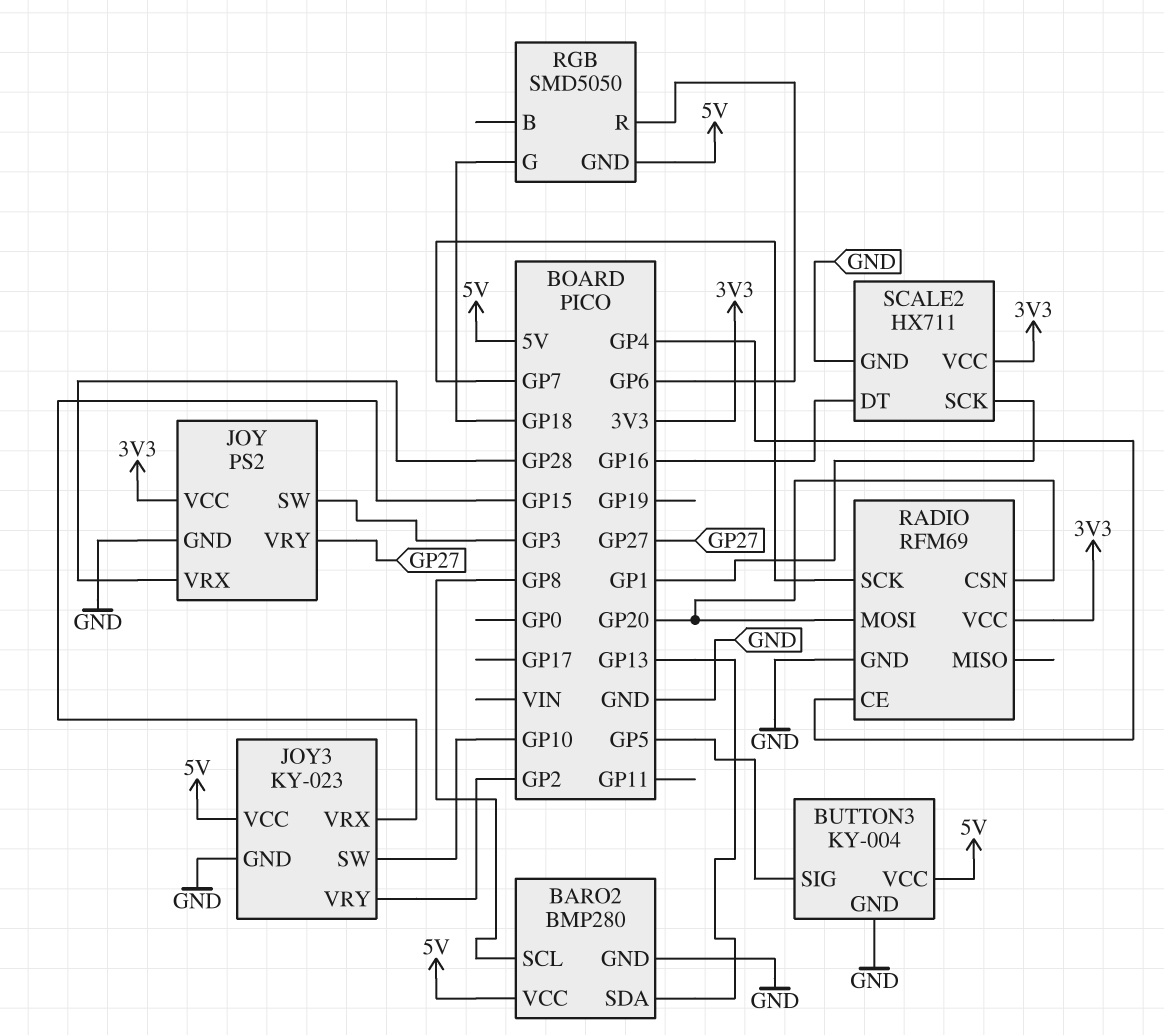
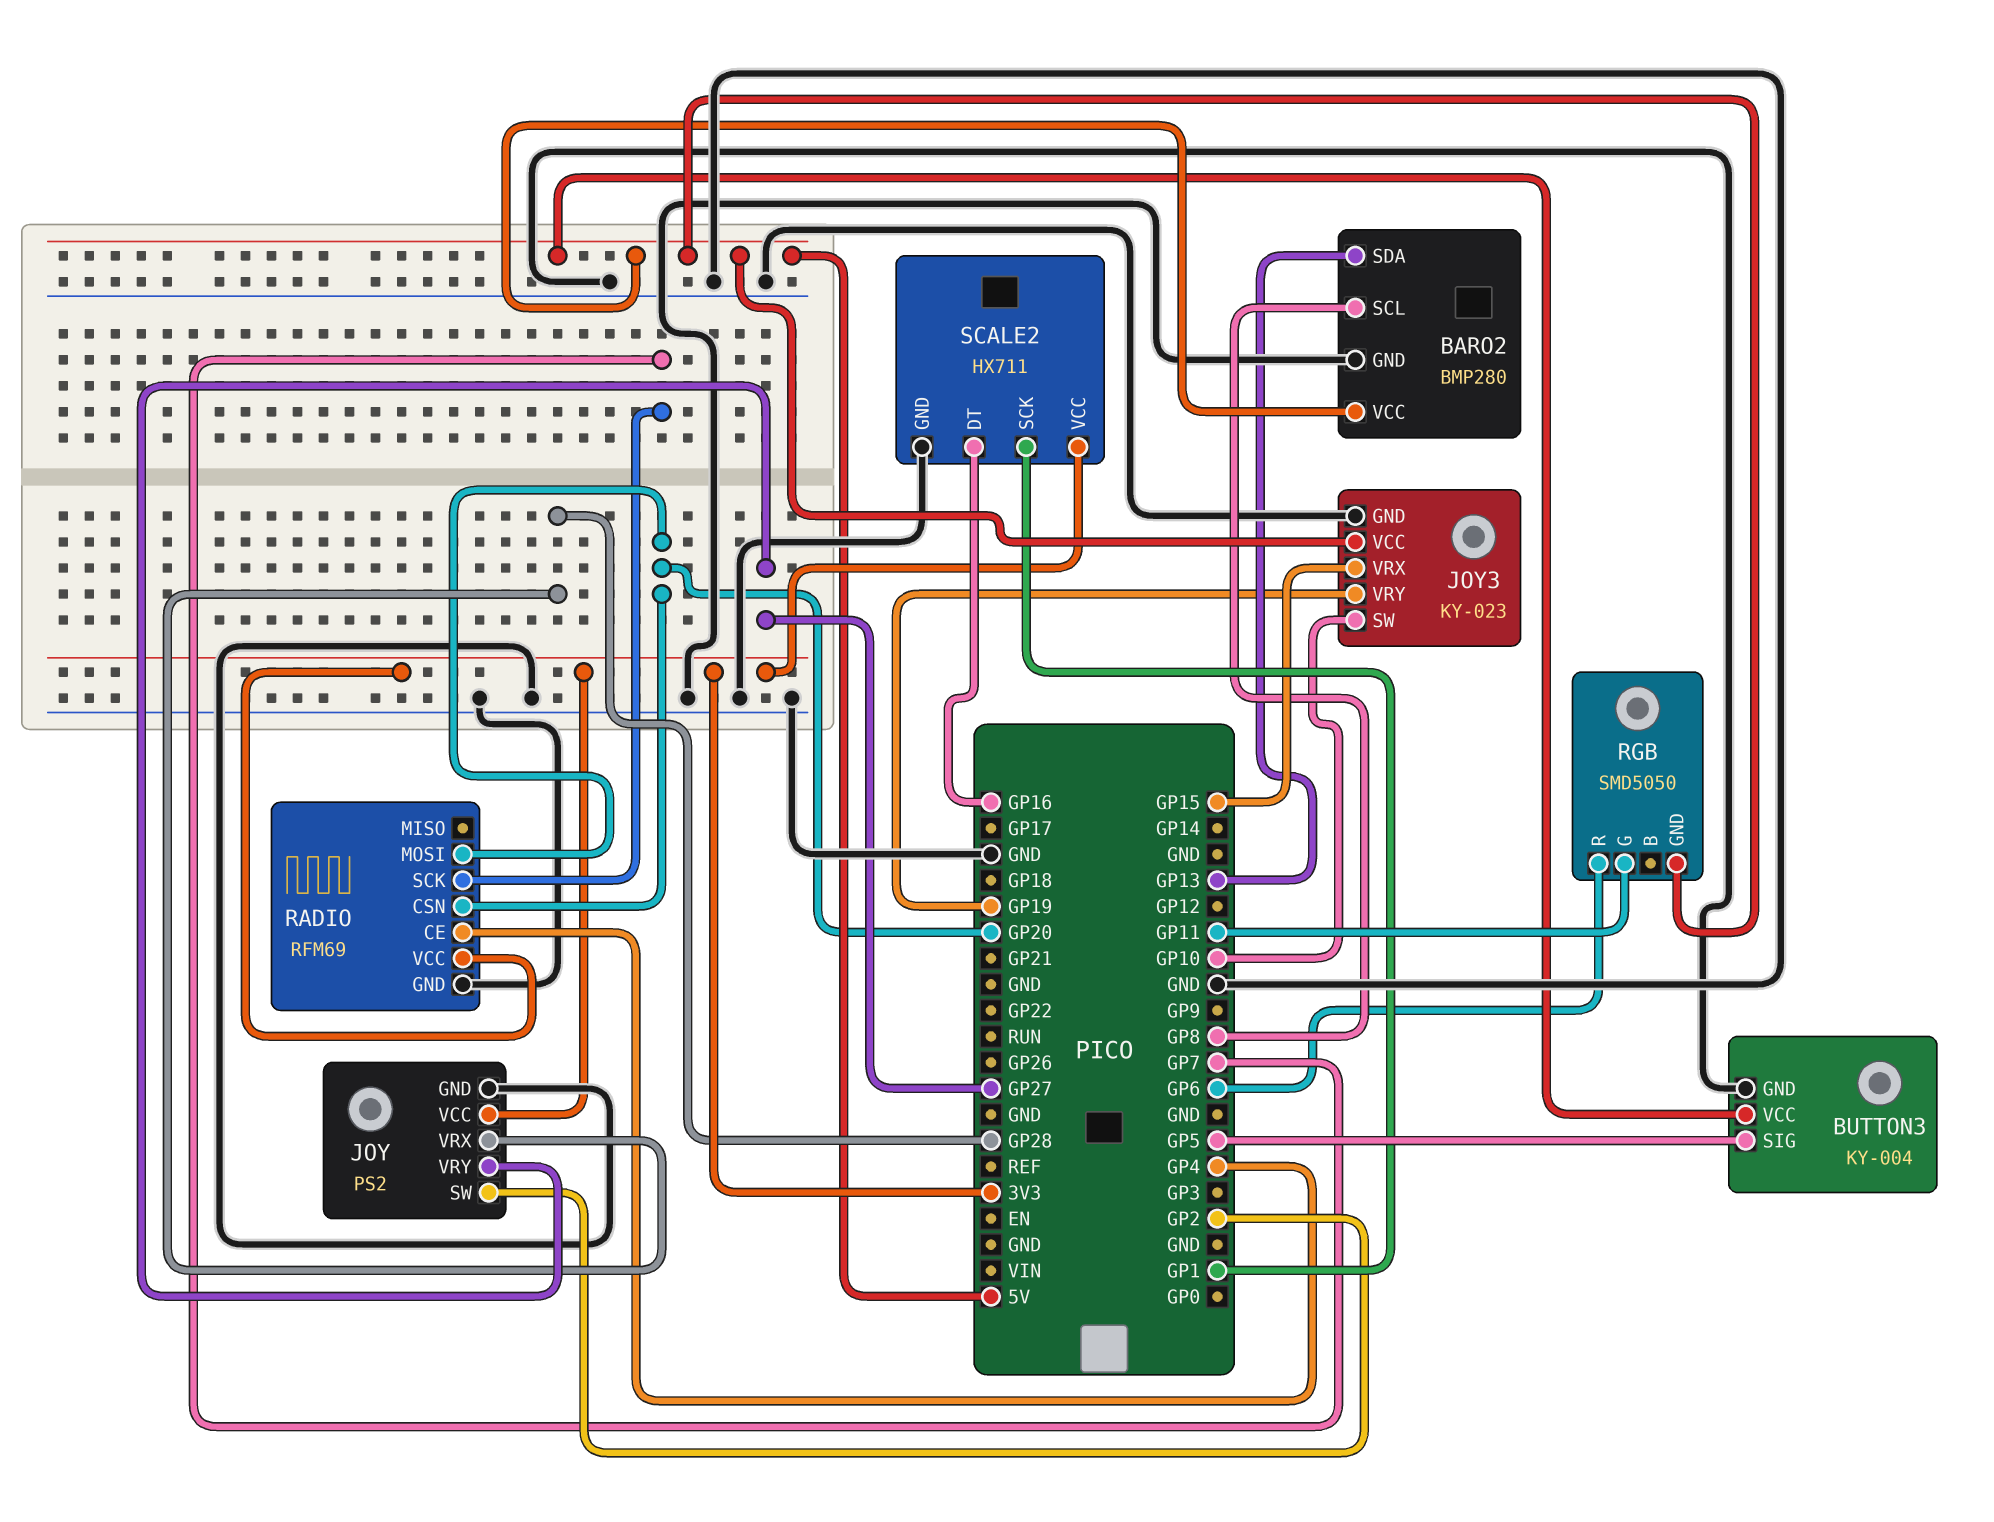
JOY pin SW: GP3 -> GP2
JOY3 pin VRY: GP2 -> GP19
RGB pin G: GP18 -> GP11

